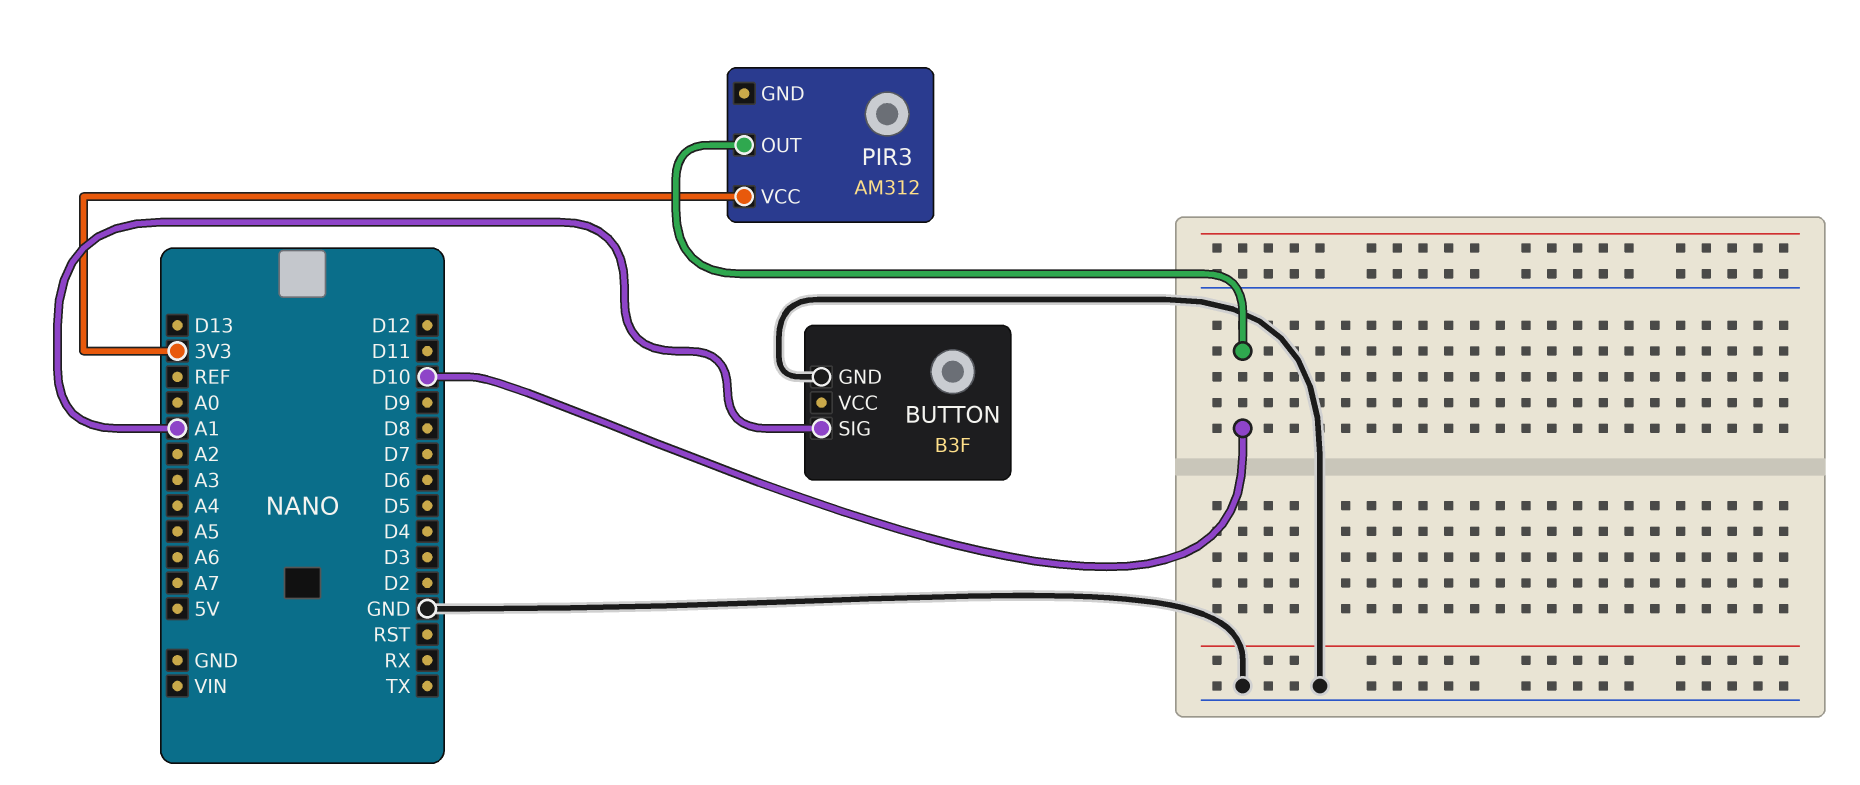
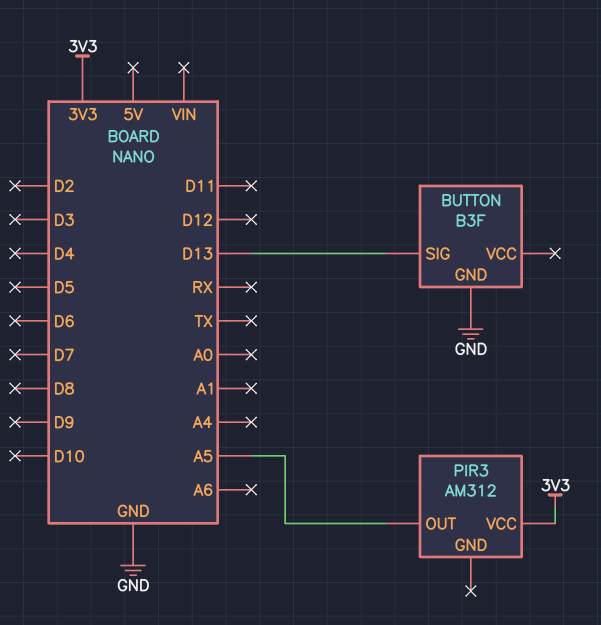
BUTTON pin SIG: A1 -> D13
PIR3 pin OUT: D10 -> A5

